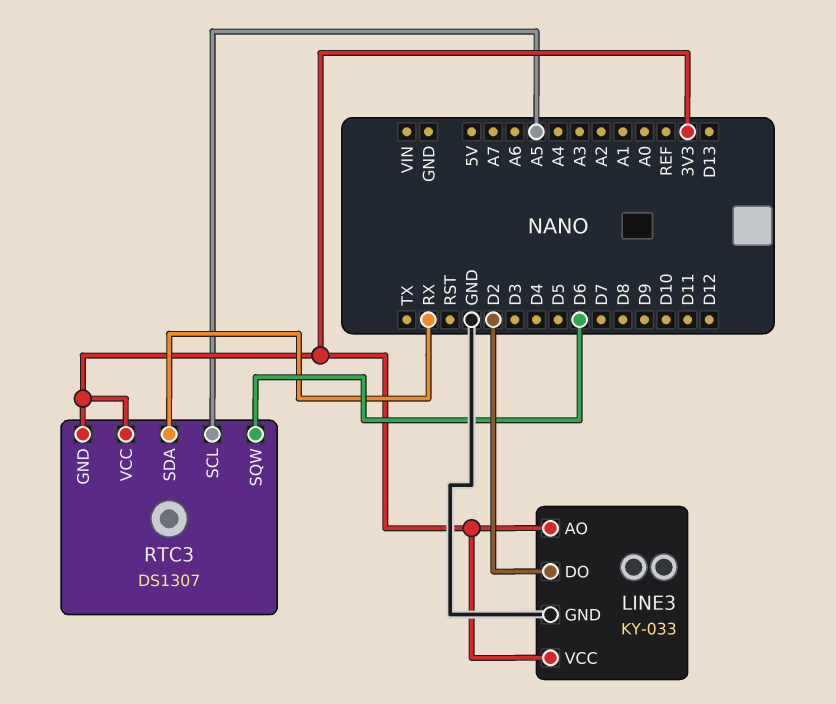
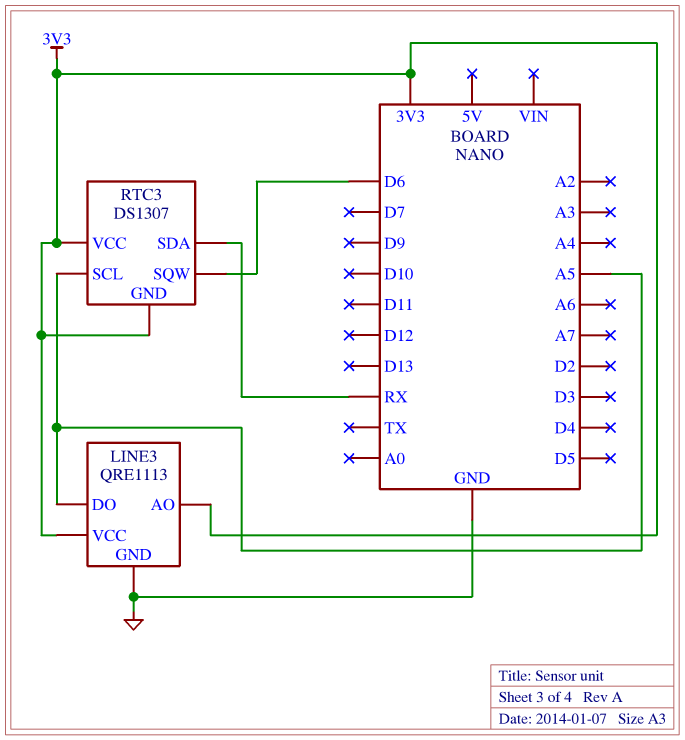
LINE3: KY-033 -> QRE1113
LINE3 pin DO: D2 -> A5

